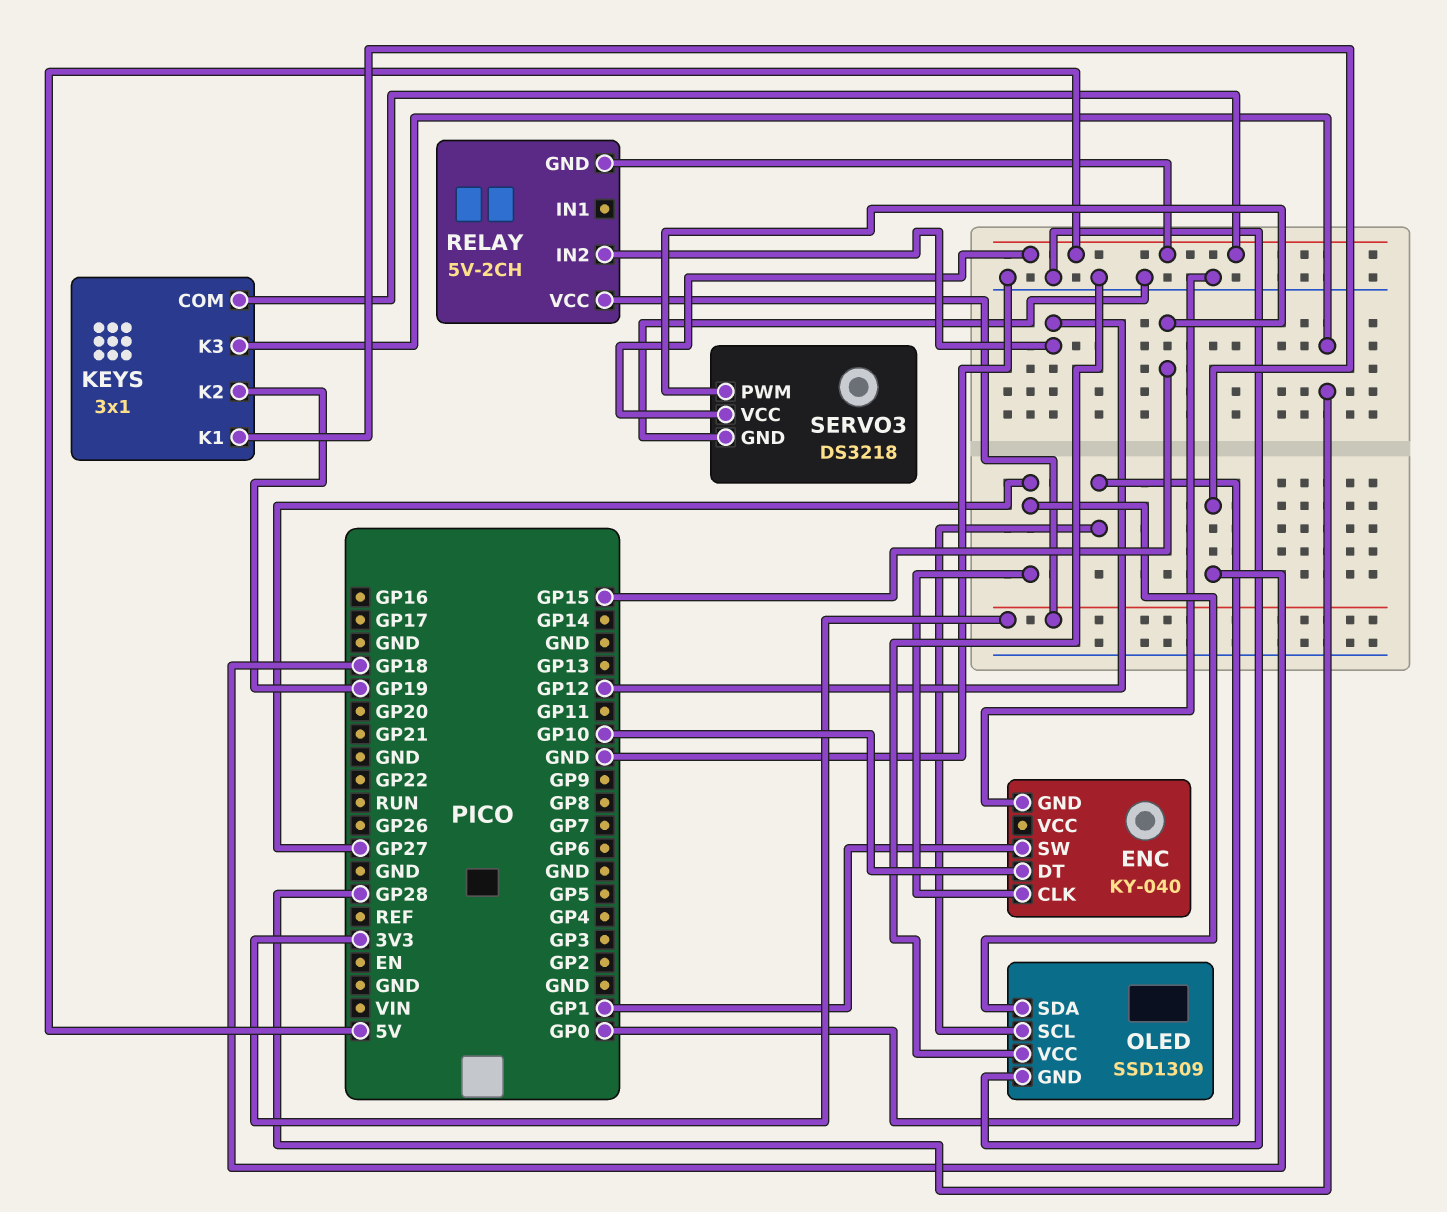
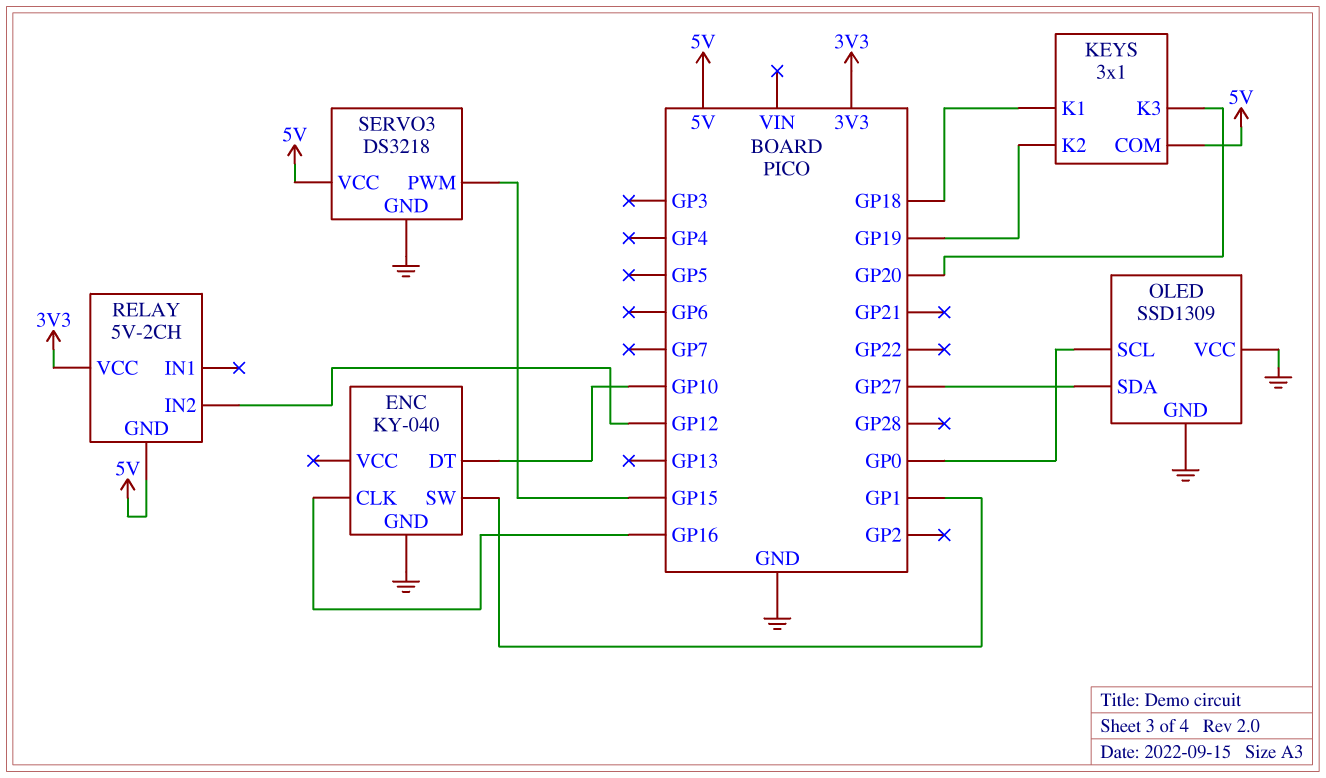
ENC pin CLK: GP27 -> GP16
KEYS pin K3: GP28 -> GP20

